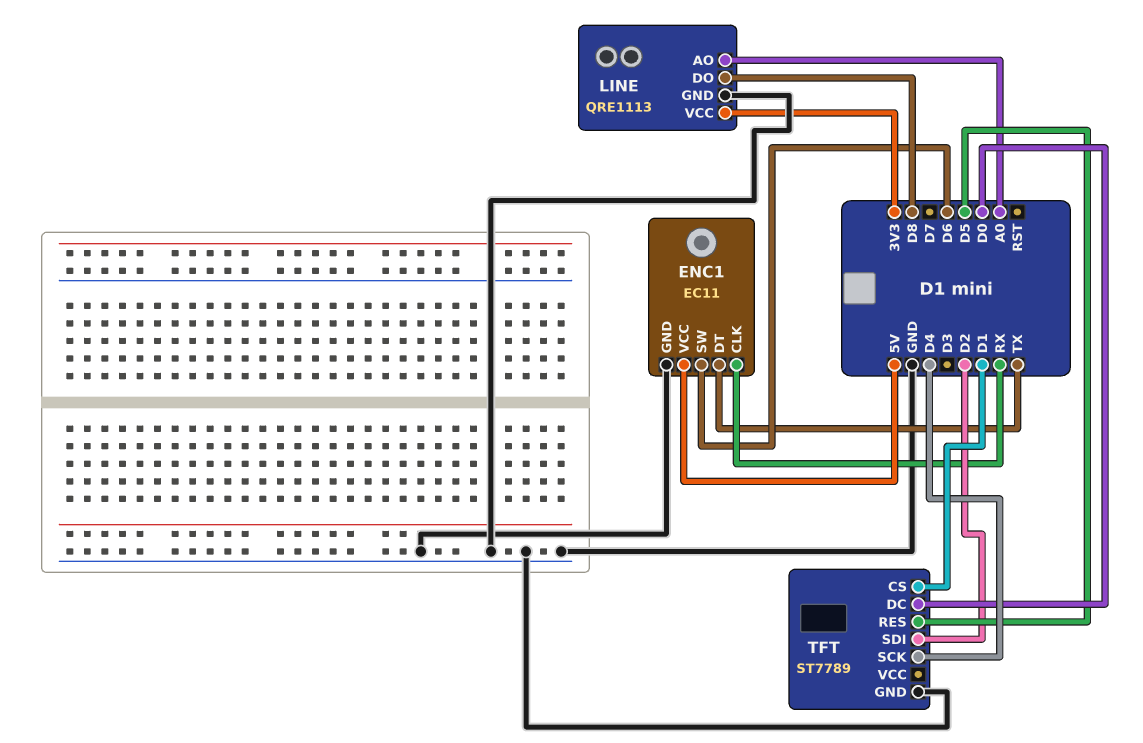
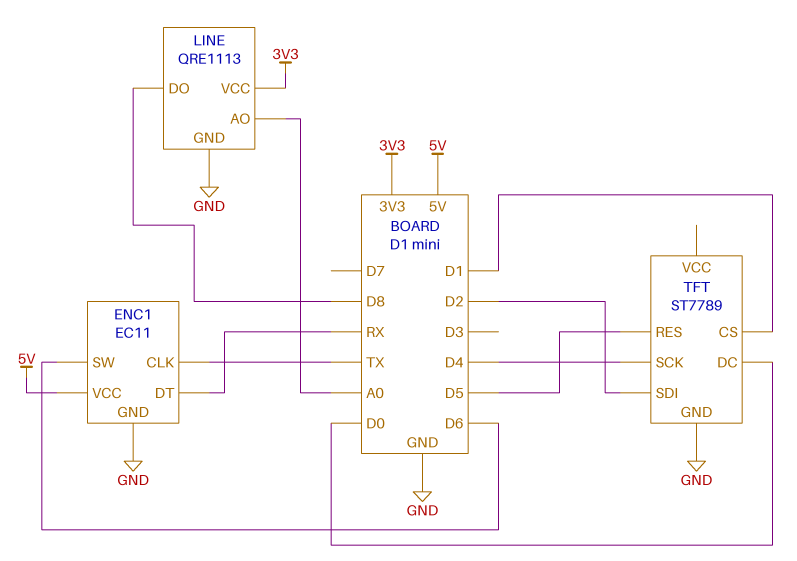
ENC1 pin CLK: RX -> TX
ENC1 pin DT: TX -> RX

